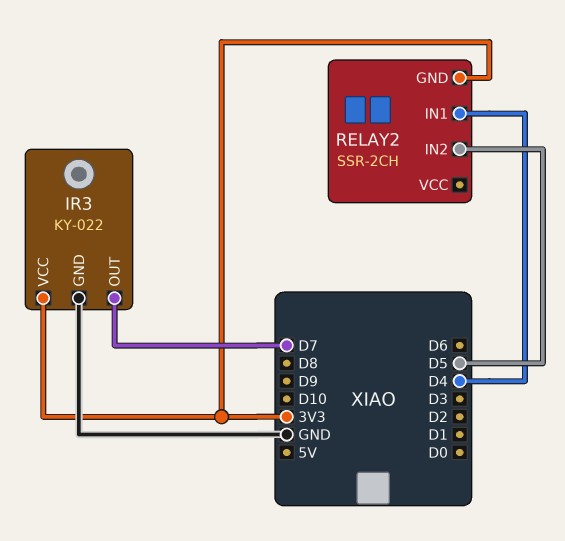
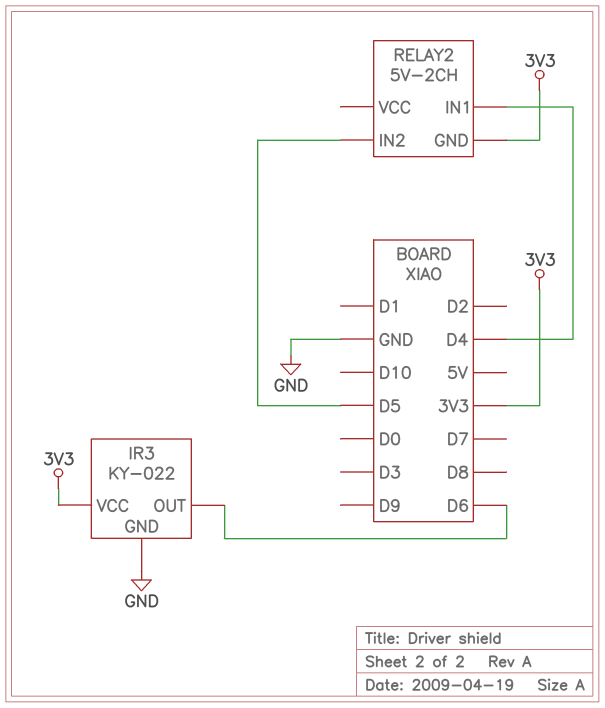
IR3 pin OUT: D7 -> D6
RELAY2: SSR-2CH -> 5V-2CH

